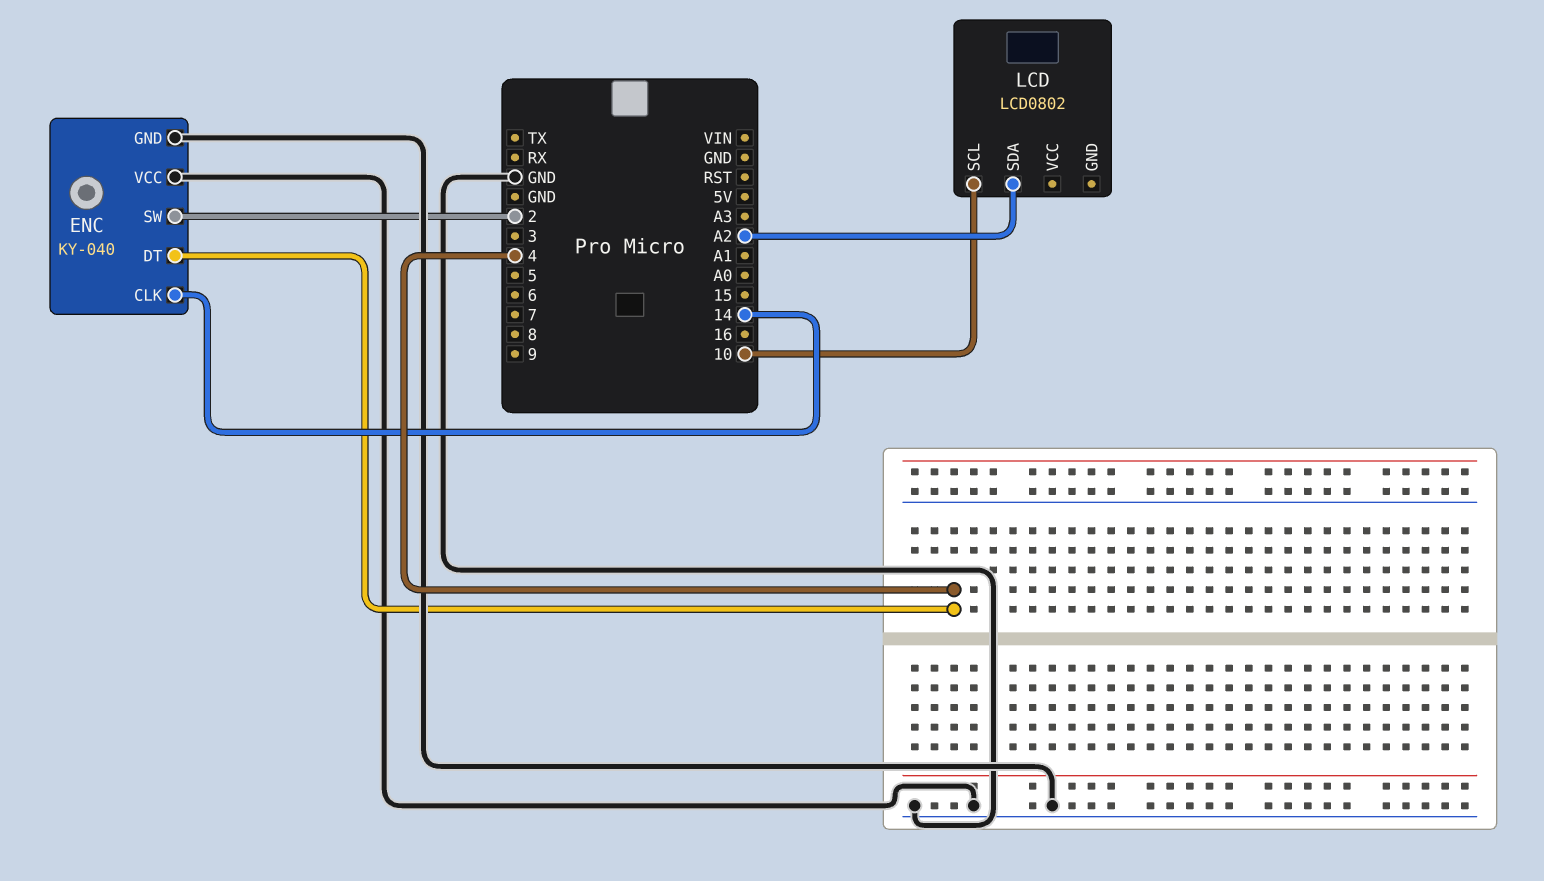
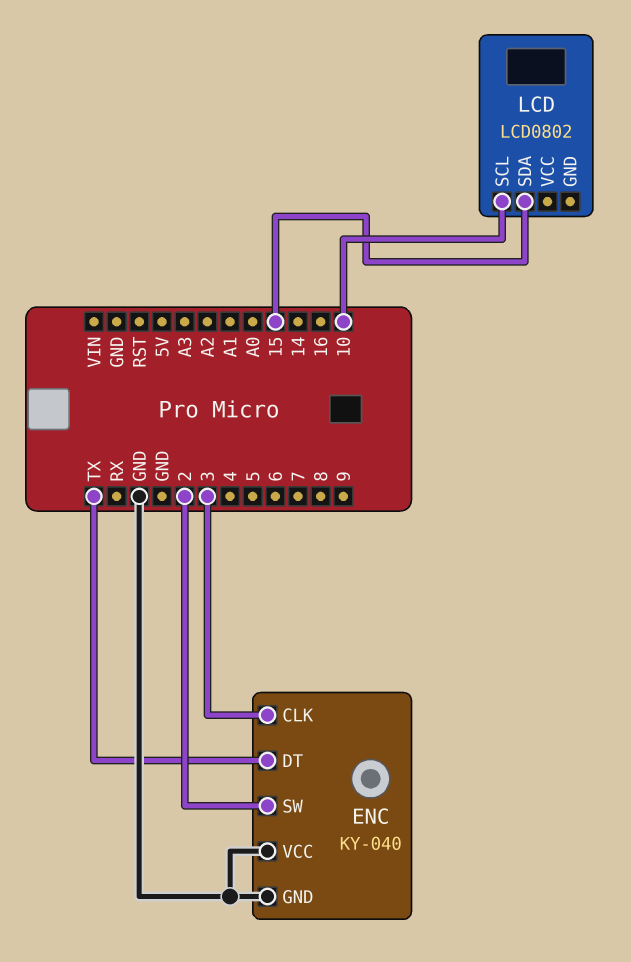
ENC pin CLK: 14 -> 3
ENC pin DT: 4 -> TX
LCD pin SDA: A2 -> 15

